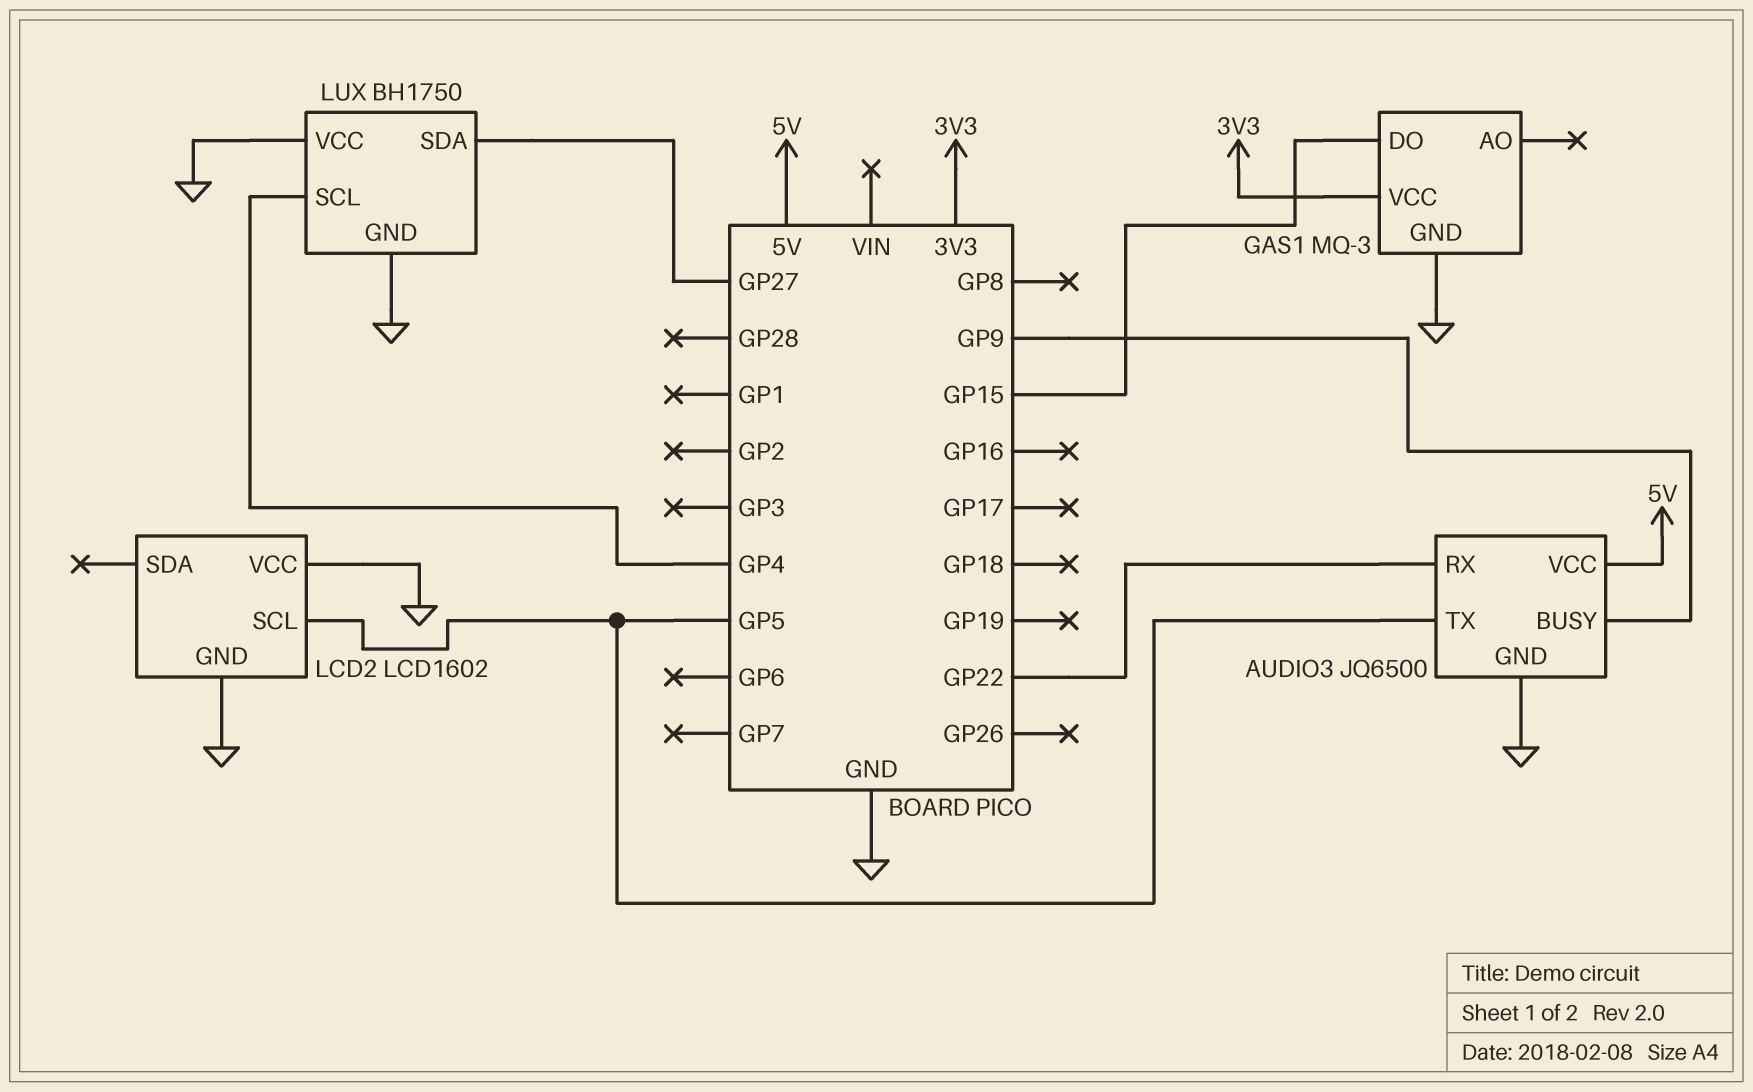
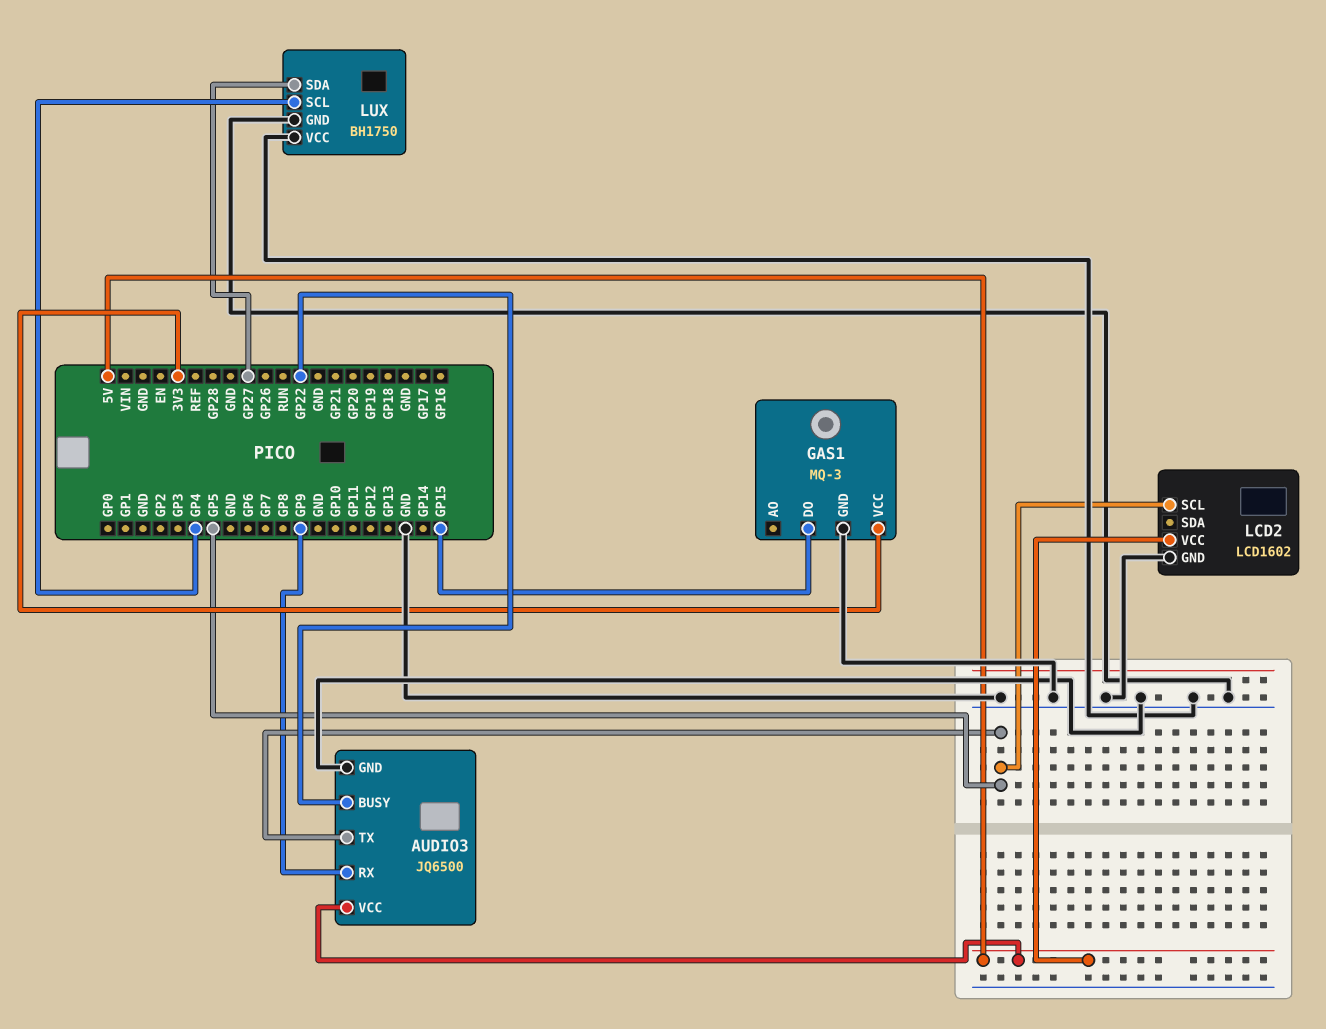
AUDIO3 pin BUSY: GP9 -> GP22
AUDIO3 pin RX: GP22 -> GP9
LCD2 pin VCC: GND -> 5V

